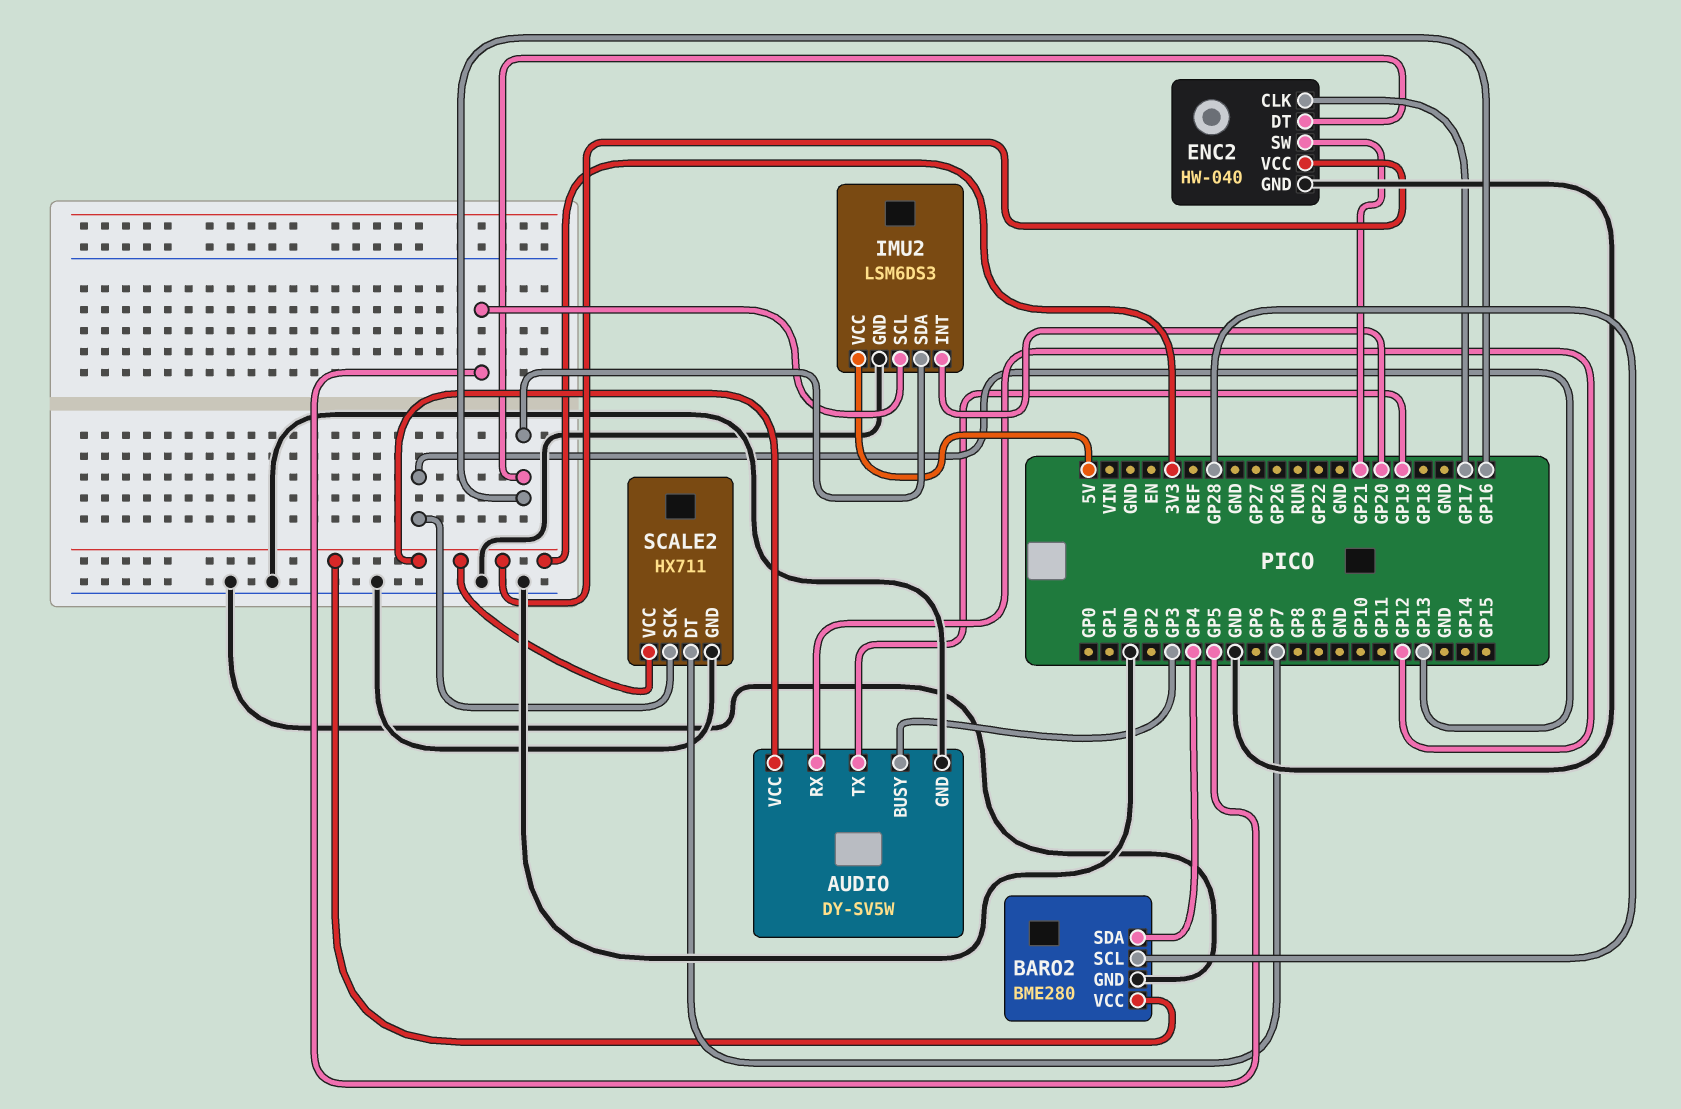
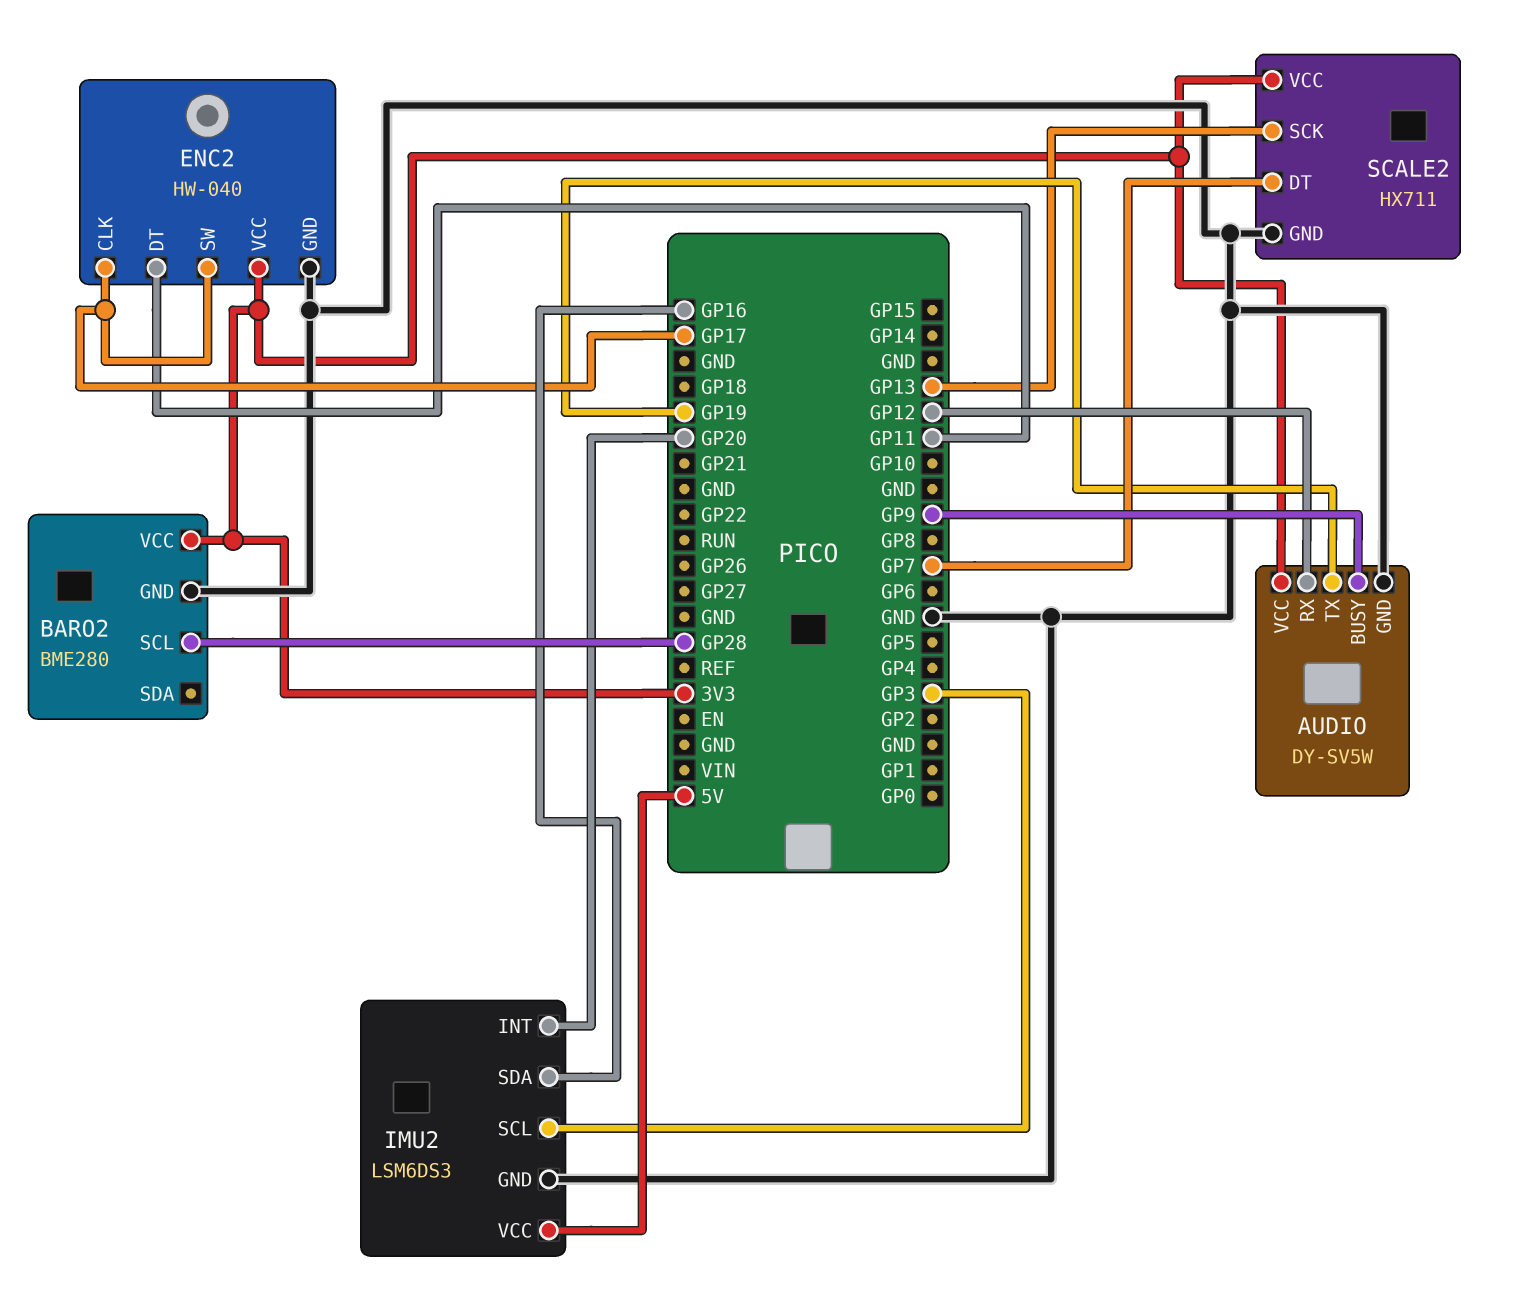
AUDIO pin BUSY: GP3 -> GP9
BARO2 pin SDA: GP4 -> none
ENC2 pin DT: GP16 -> GP11
ENC2 pin SW: GP21 -> GP17
IMU2 pin SCL: GP5 -> GP3

